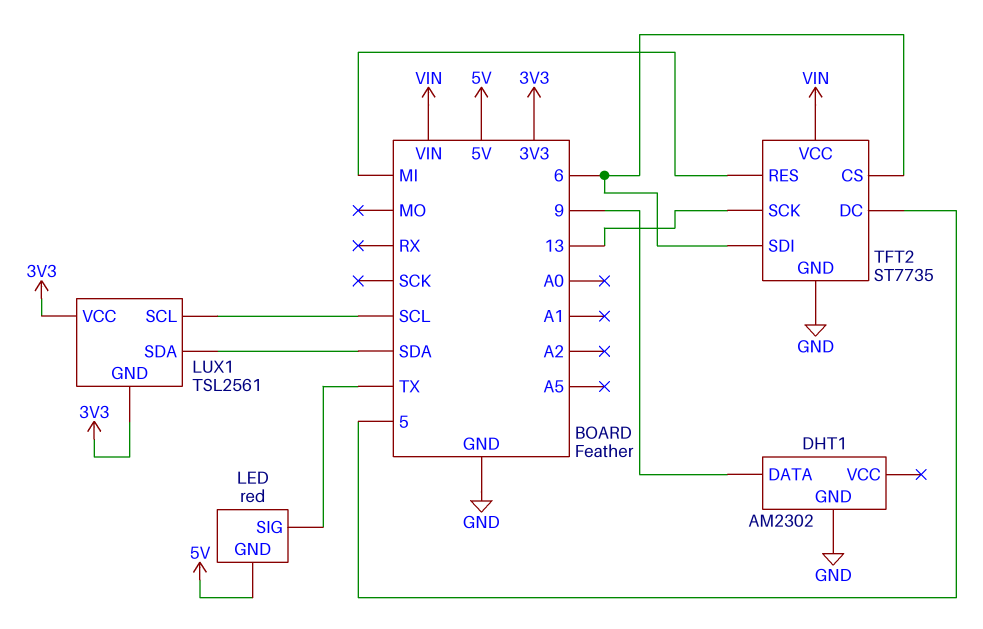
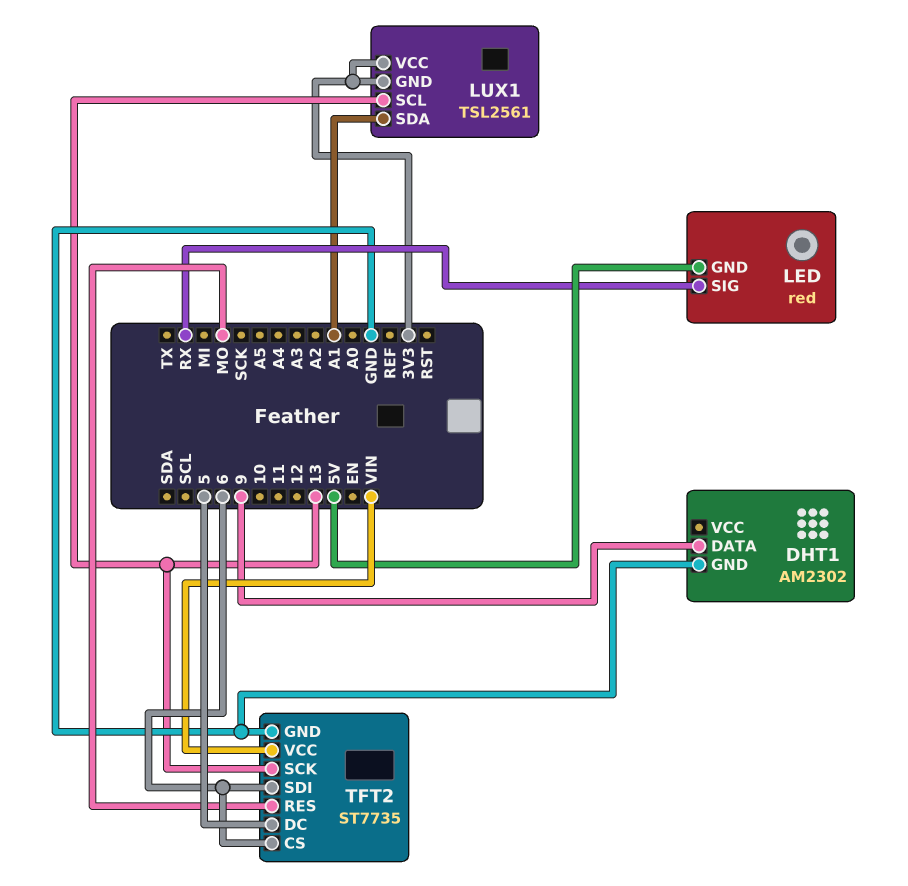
LED pin SIG: TX -> RX
LUX1 pin SCL: SCL -> 13
LUX1 pin SDA: SDA -> A1
TFT2 pin RES: MI -> MO

